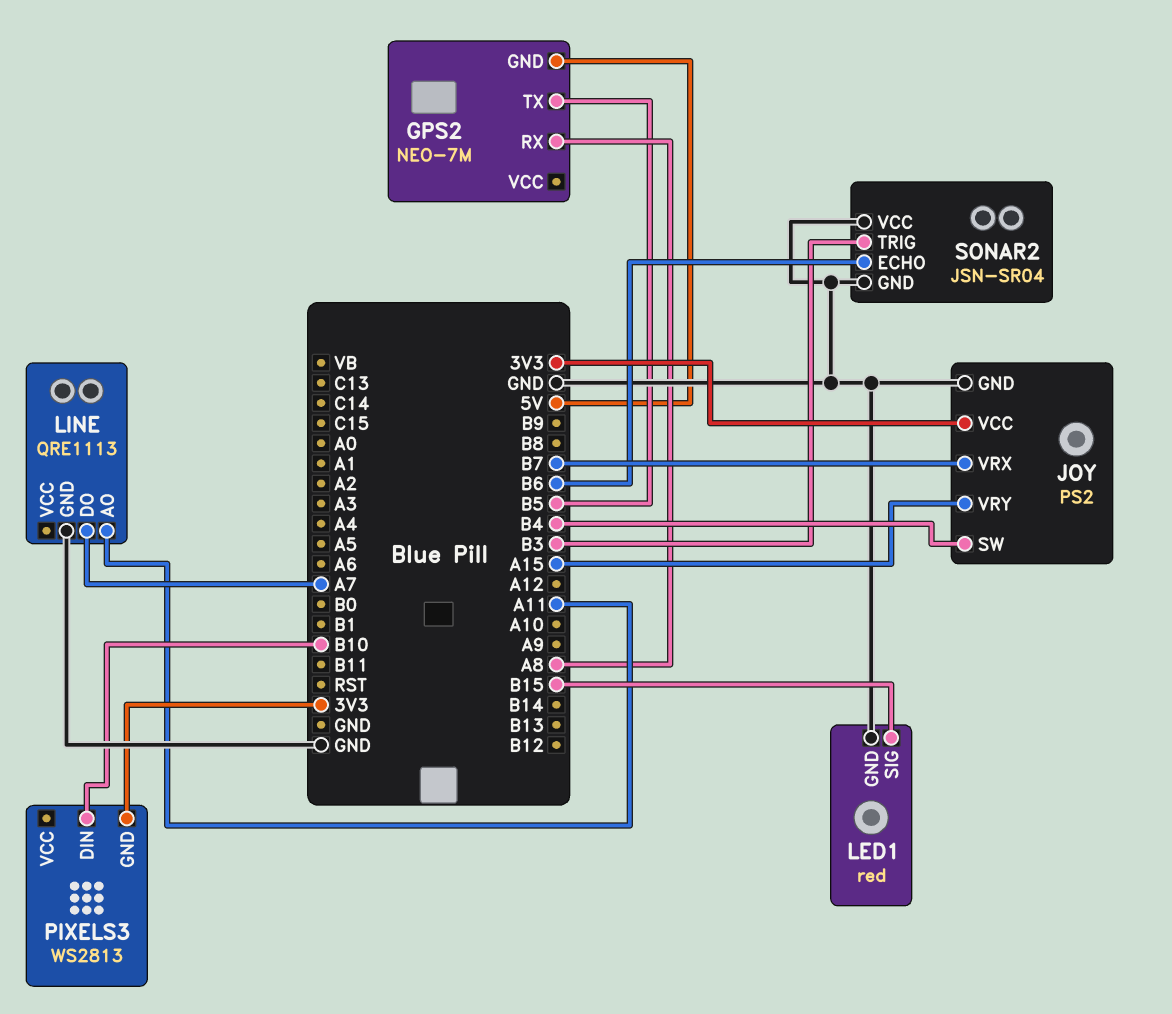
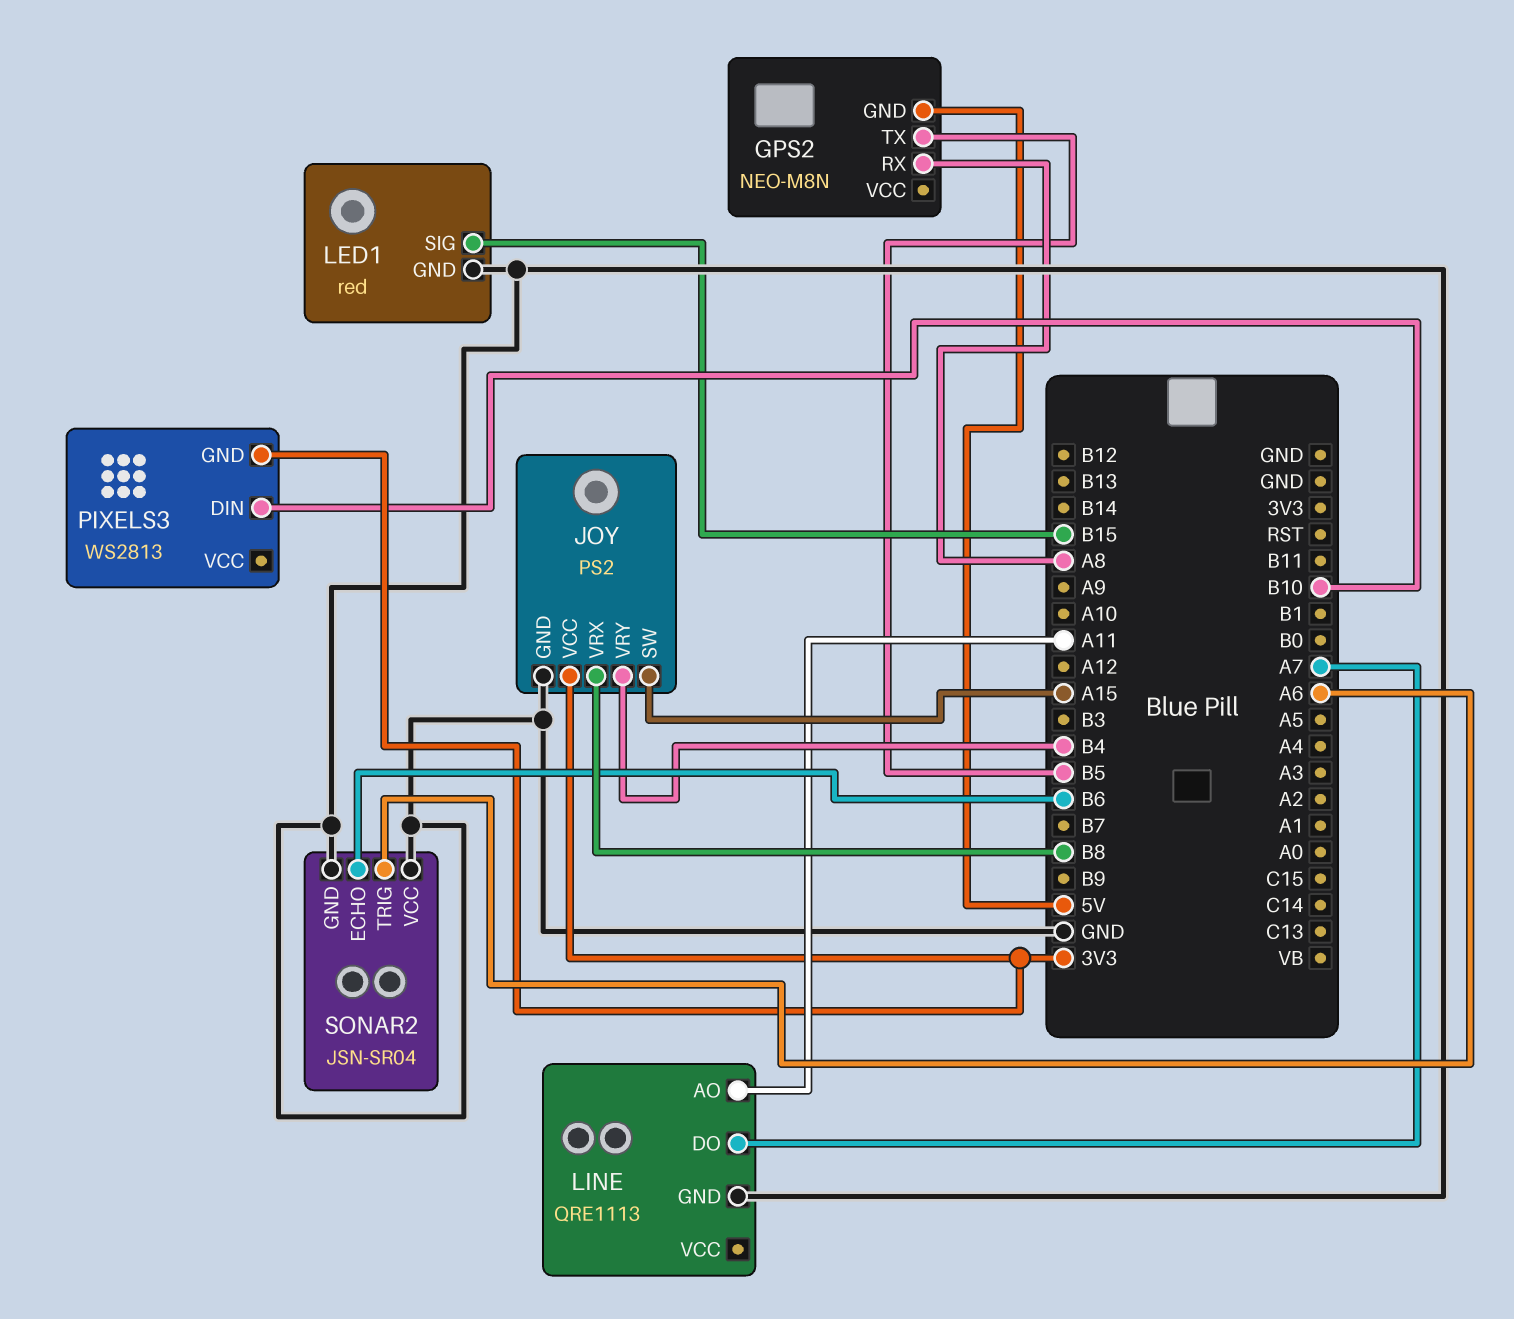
GPS2: NEO-7M -> NEO-M8N
JOY pin SW: B4 -> A15
JOY pin VRX: B7 -> B8
JOY pin VRY: A15 -> B4
SONAR2 pin TRIG: B3 -> A6

